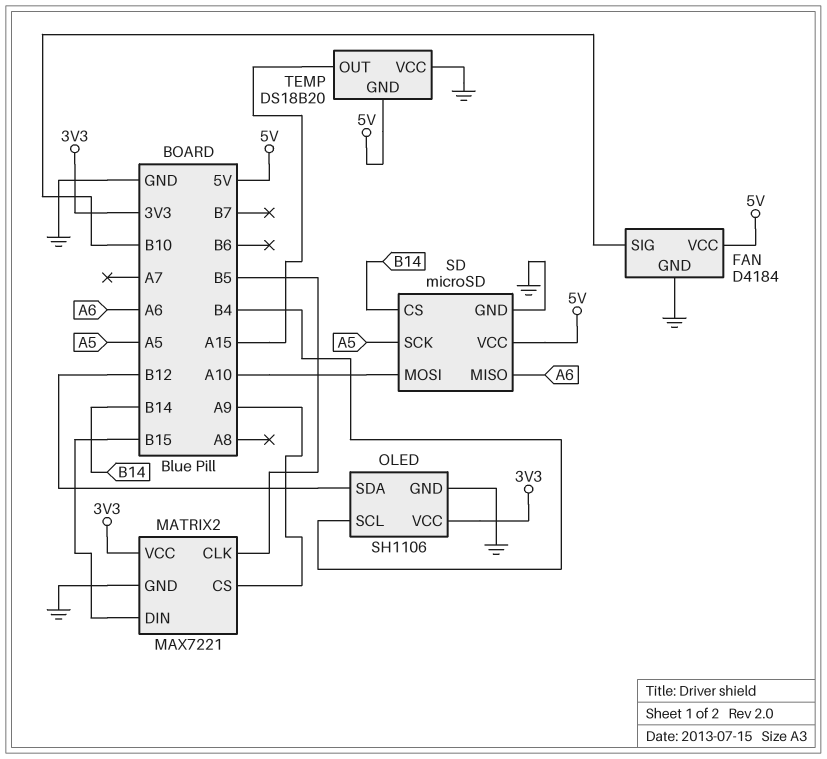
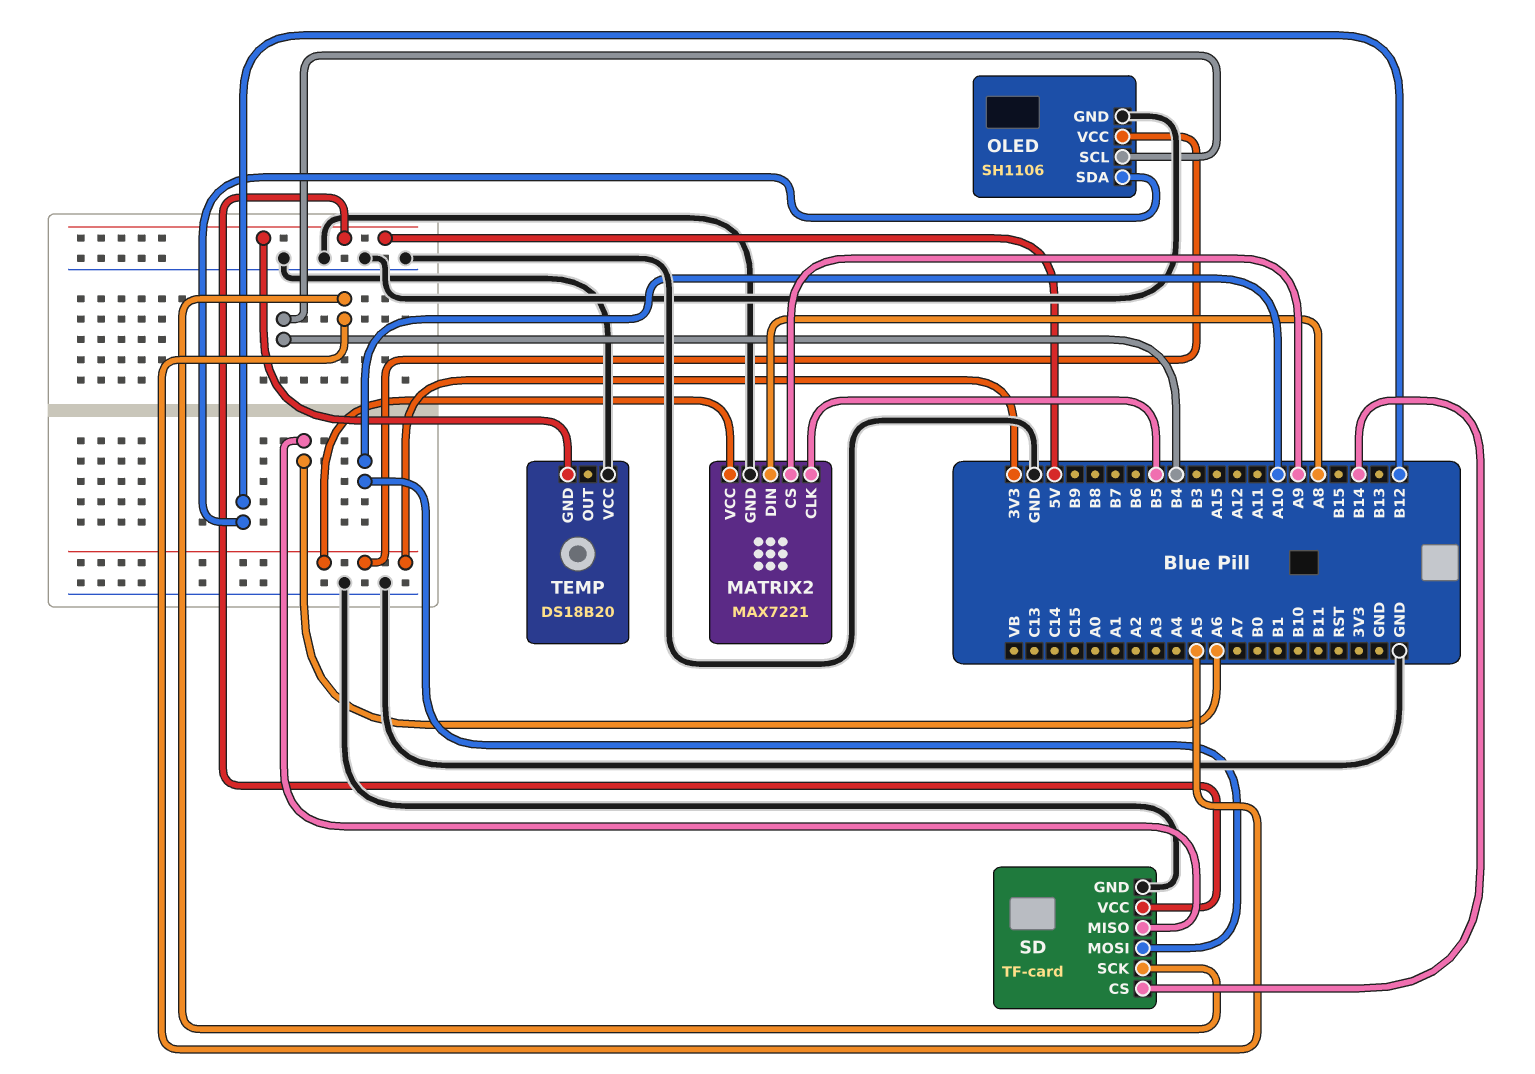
FAN: D4184 -> none
FAN pin GND: GND -> none
FAN pin SIG: B10 -> none
FAN pin VCC: 5V -> none
MATRIX2 pin DIN: B15 -> A8
SD: microSD -> TF-card
TEMP pin OUT: A15 -> none

